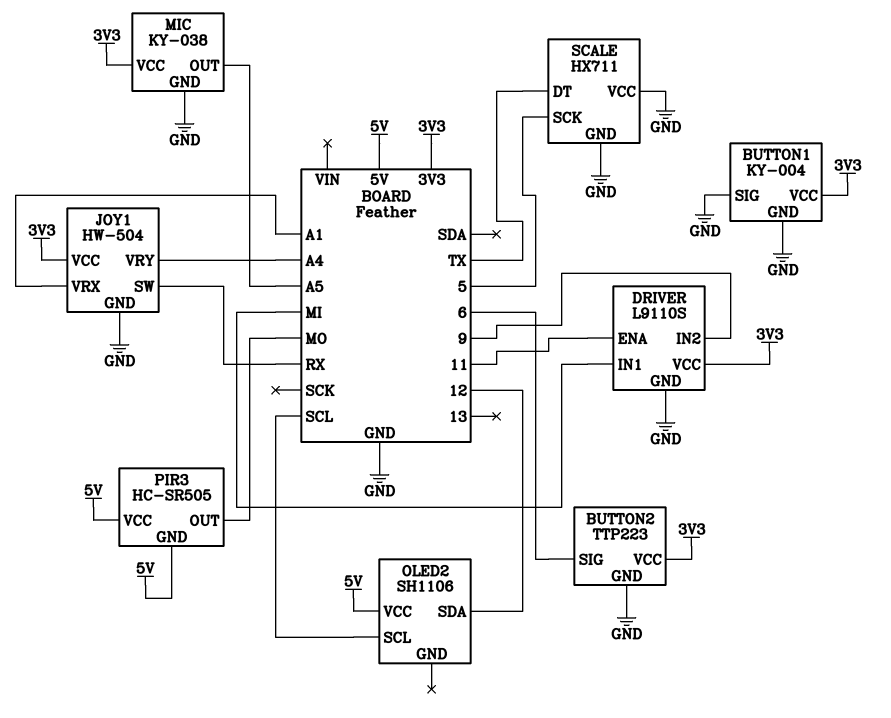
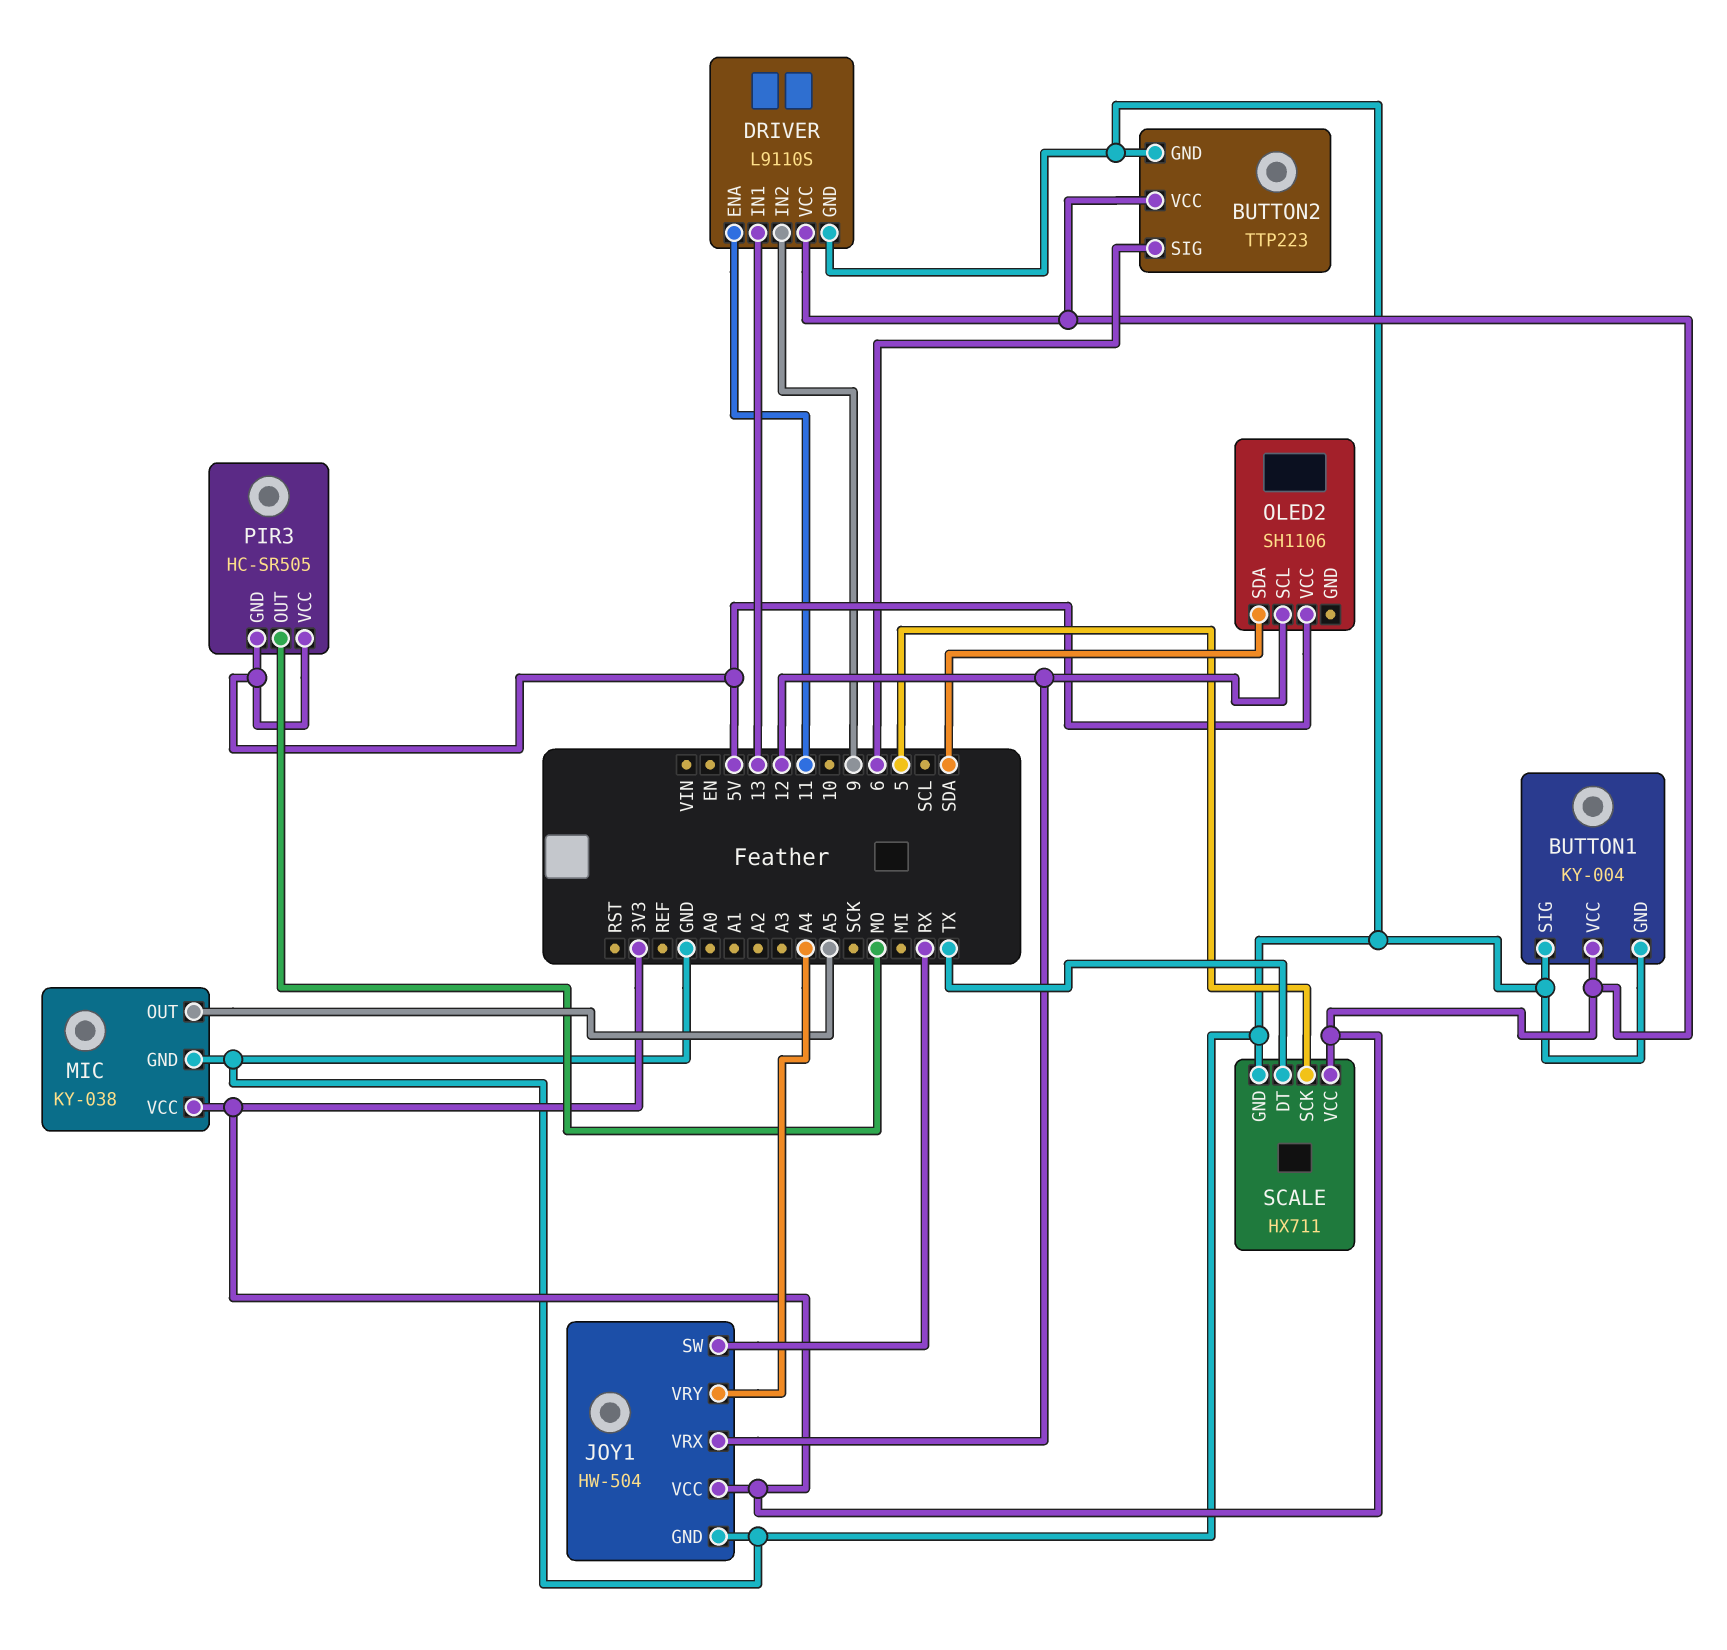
DRIVER pin IN1: MI -> 13
JOY1 pin VRX: A1 -> 12
OLED2 pin SCL: SCL -> 12
OLED2 pin SDA: 12 -> SDA
SCALE pin VCC: GND -> 3V3

